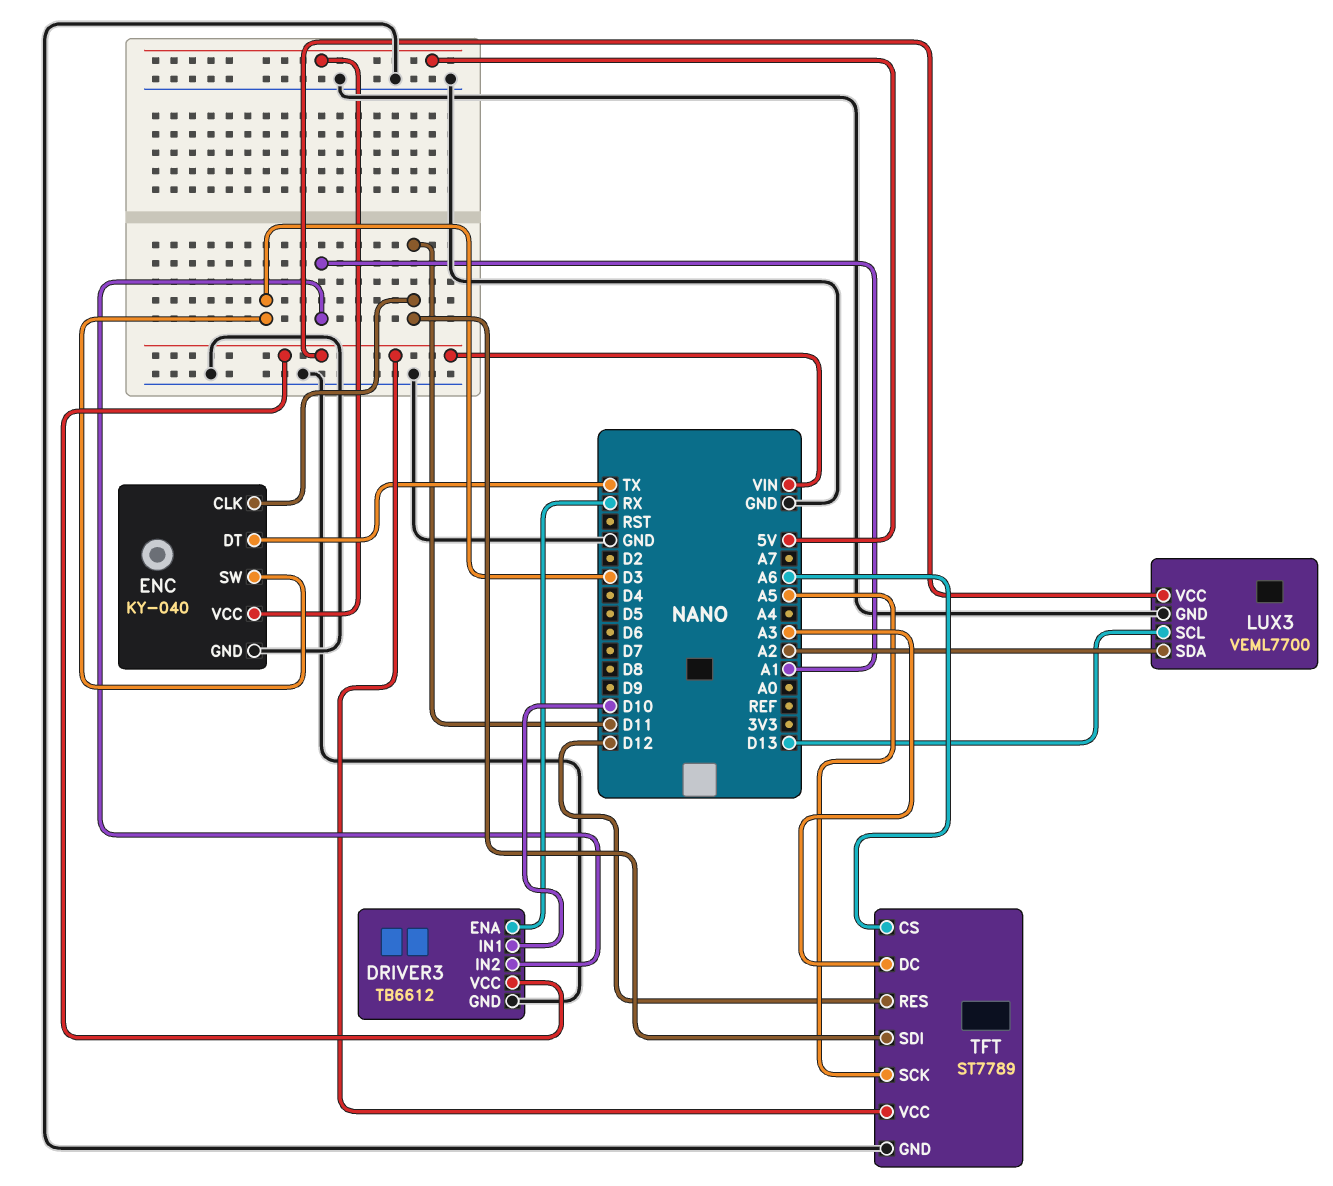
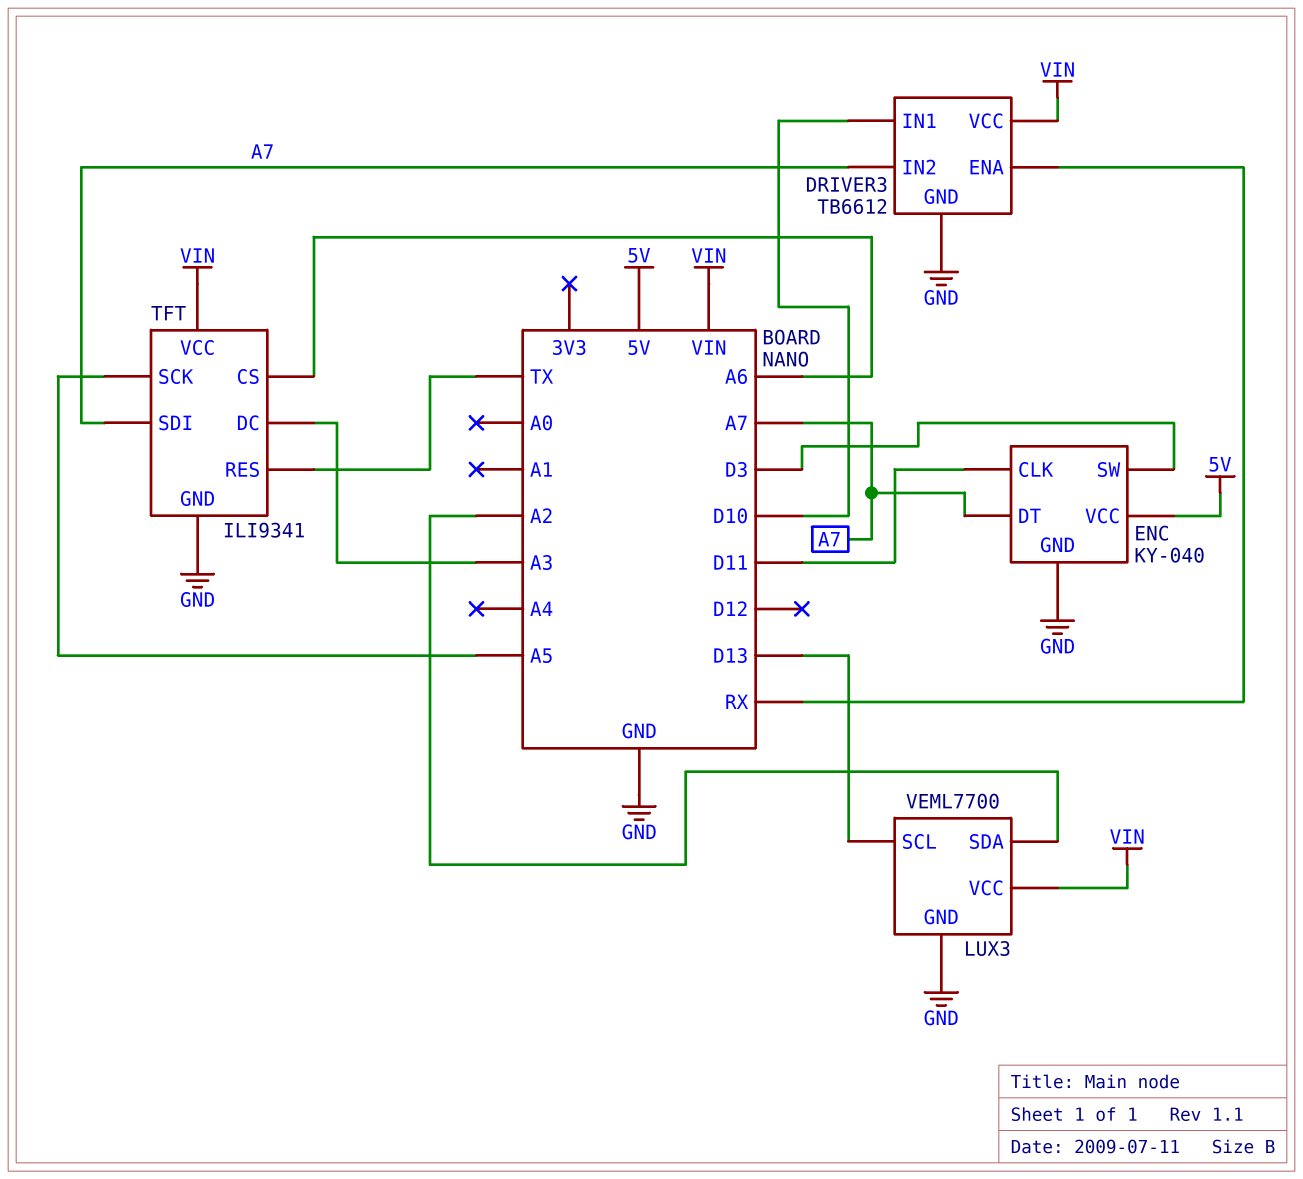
DRIVER3 pin IN2: A1 -> A7
ENC pin DT: TX -> A7
TFT: ST7789 -> ILI9341
TFT pin RES: D12 -> TX
TFT pin SDI: D11 -> A7

